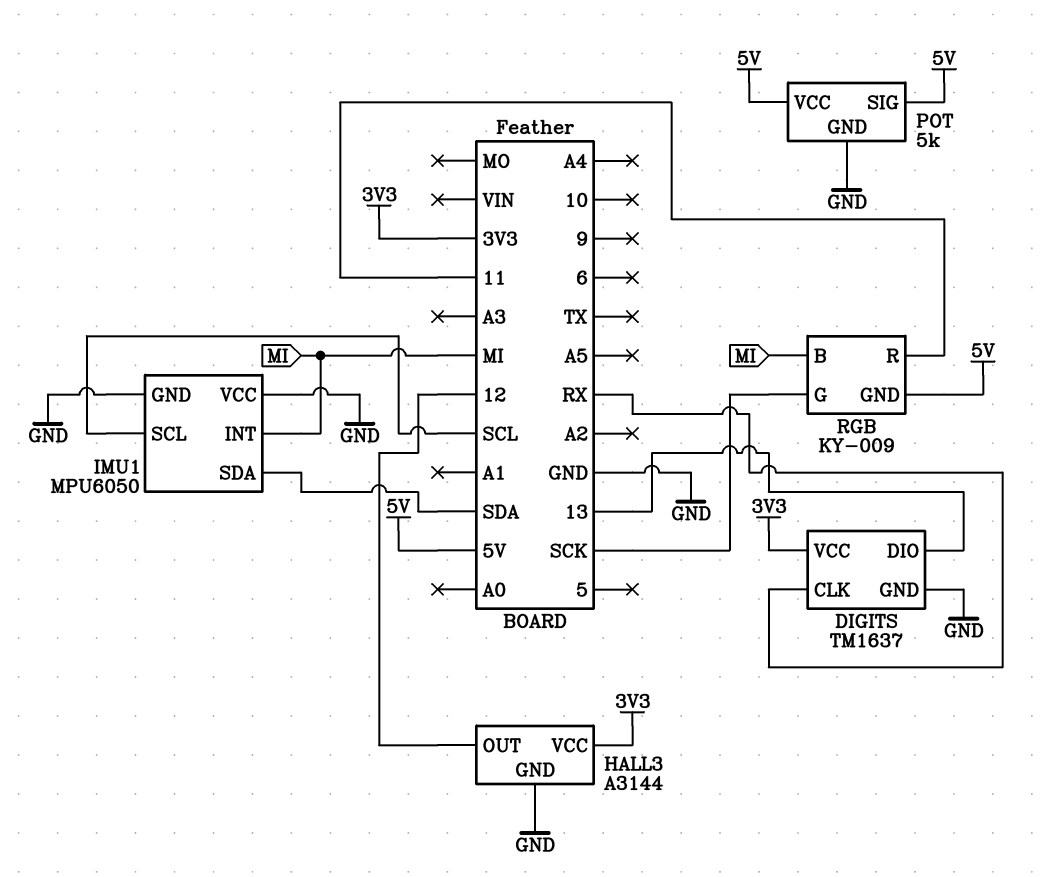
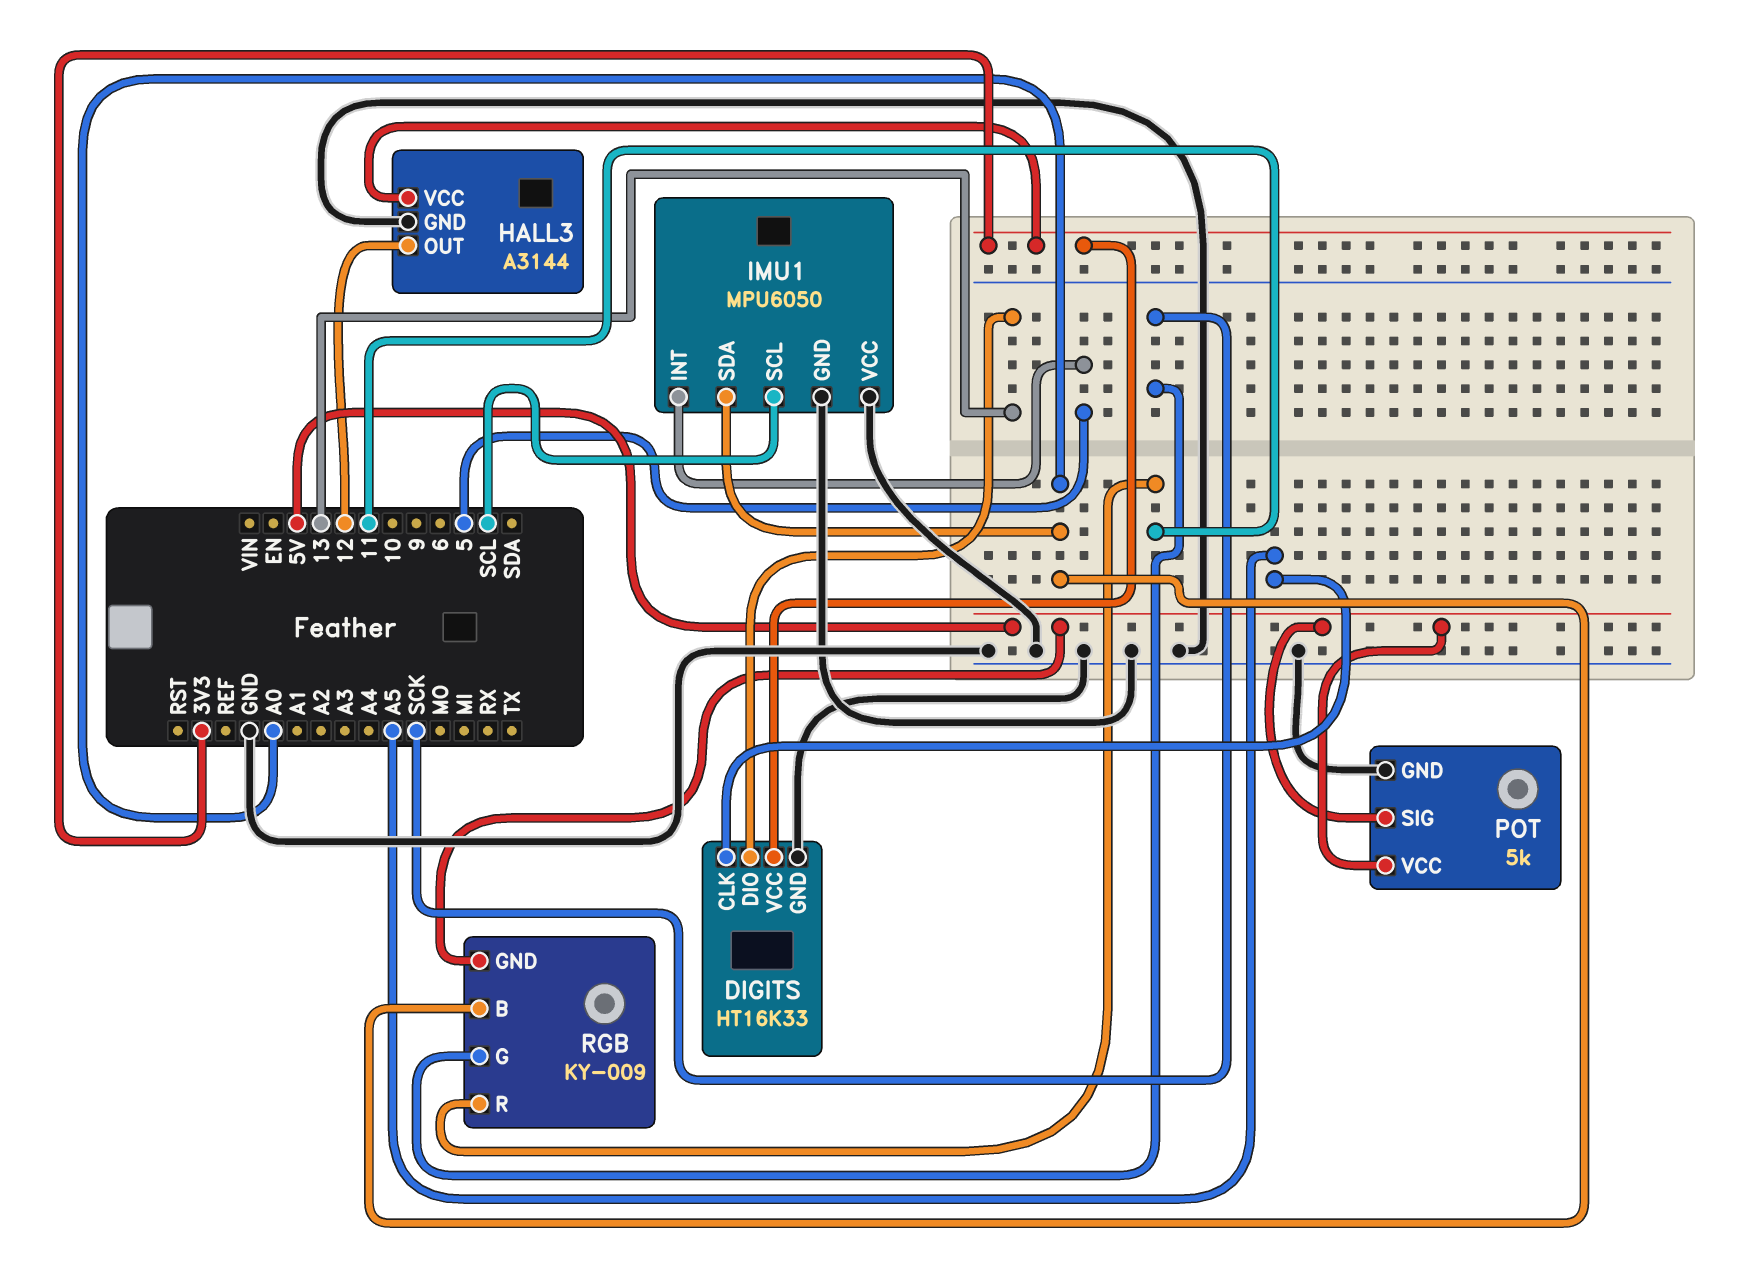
DIGITS: TM1637 -> HT16K33
DIGITS pin CLK: RX -> A5
IMU1 pin INT: MI -> 5
IMU1 pin SDA: SDA -> A0
RGB pin B: MI -> A0

